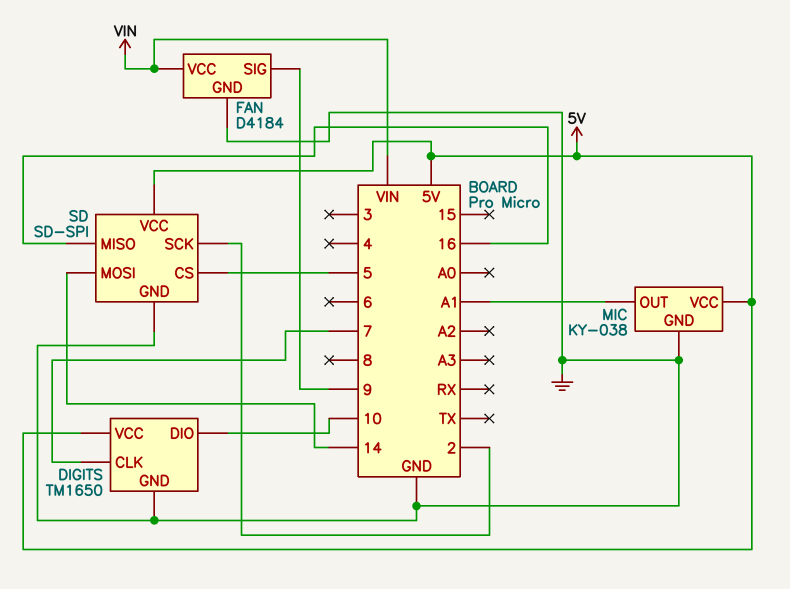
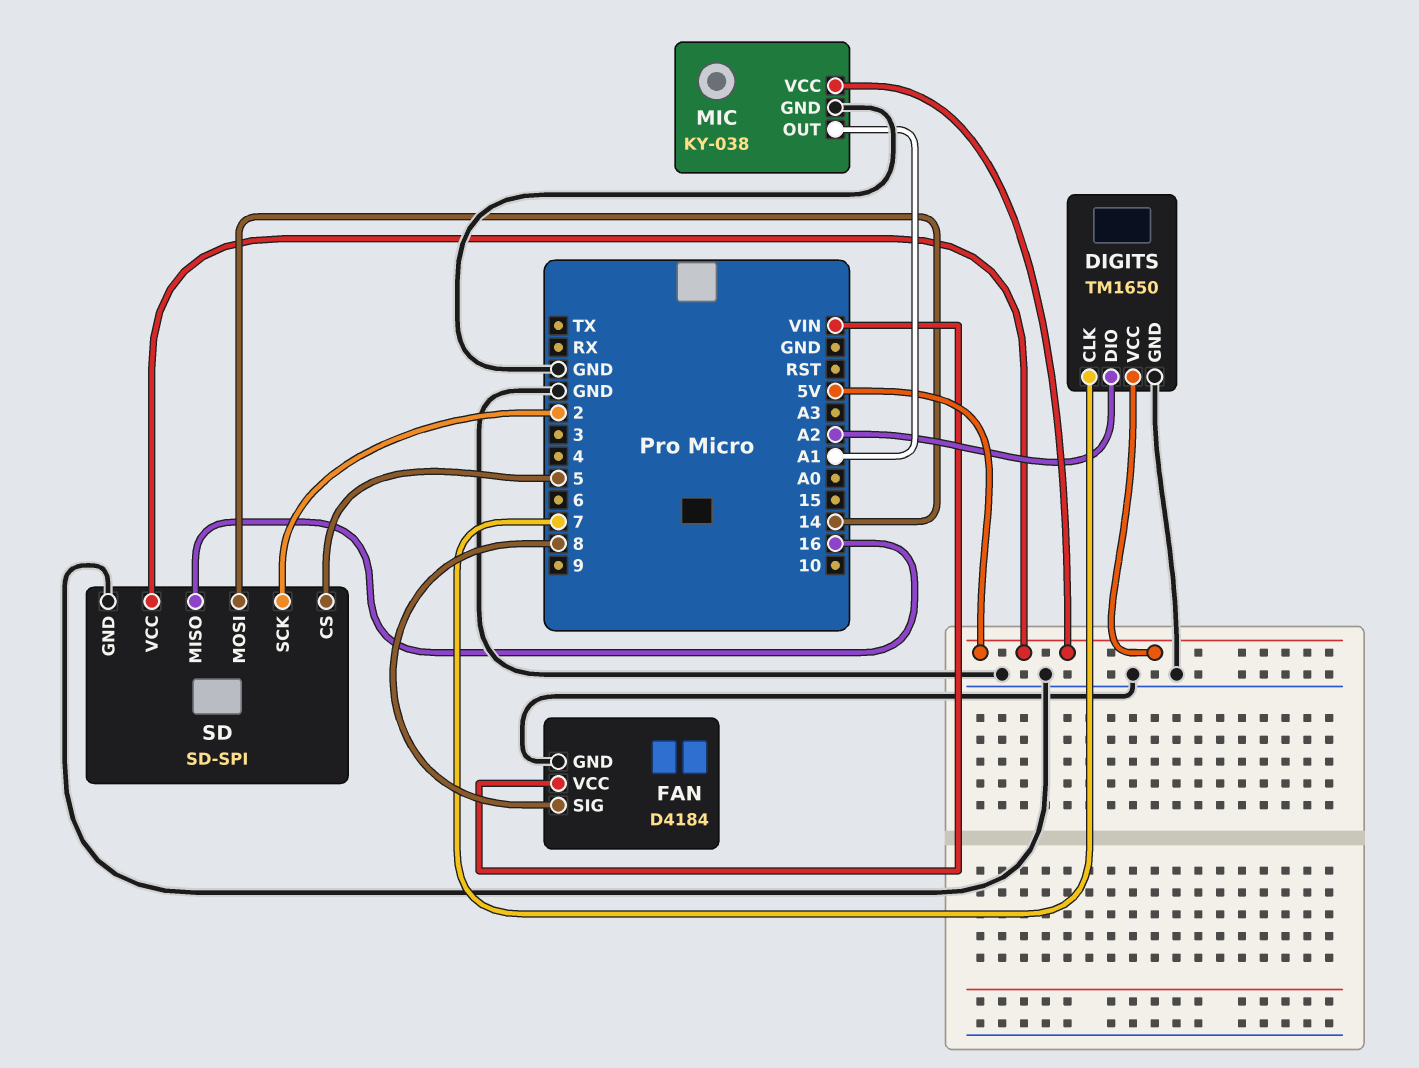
DIGITS pin DIO: 10 -> A2
FAN pin SIG: 9 -> 8

